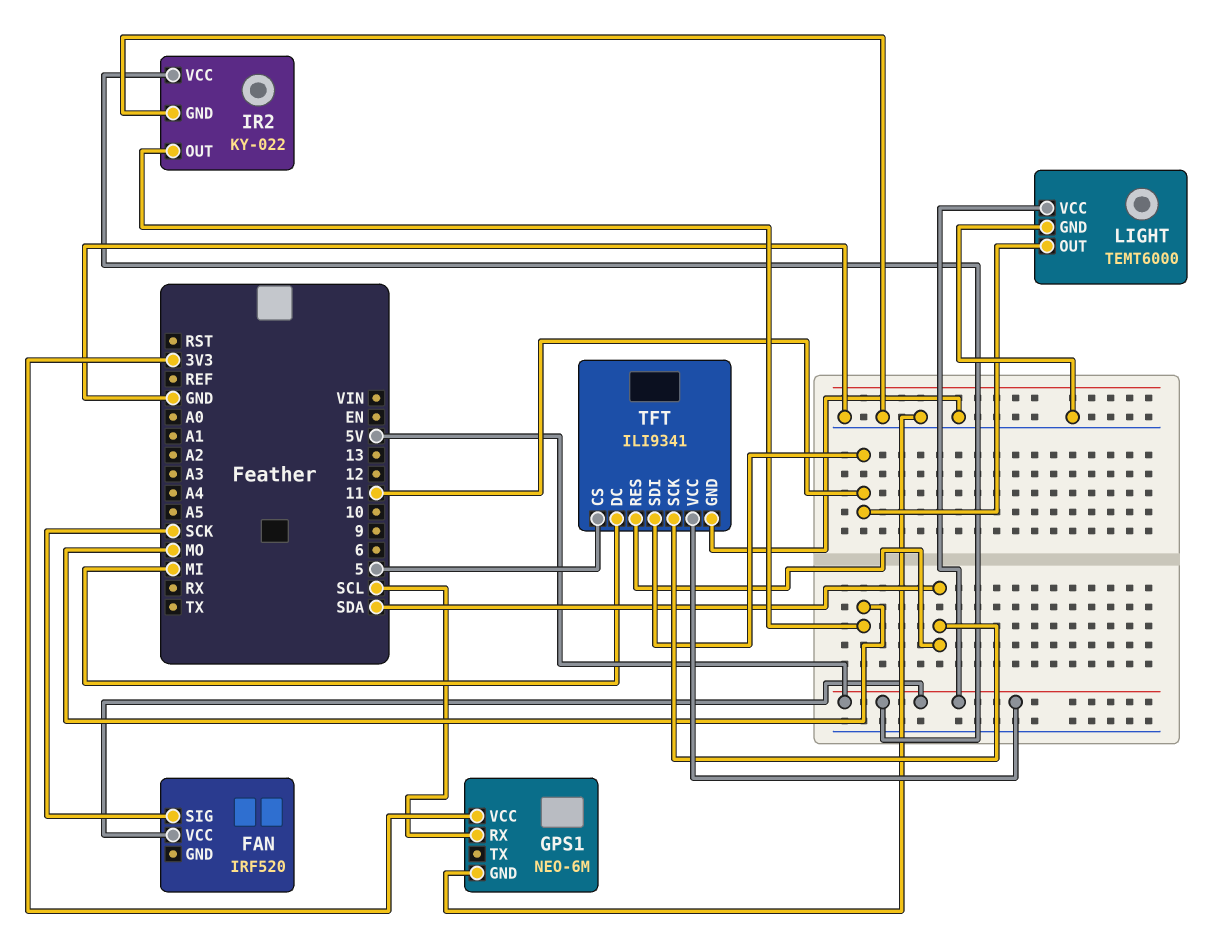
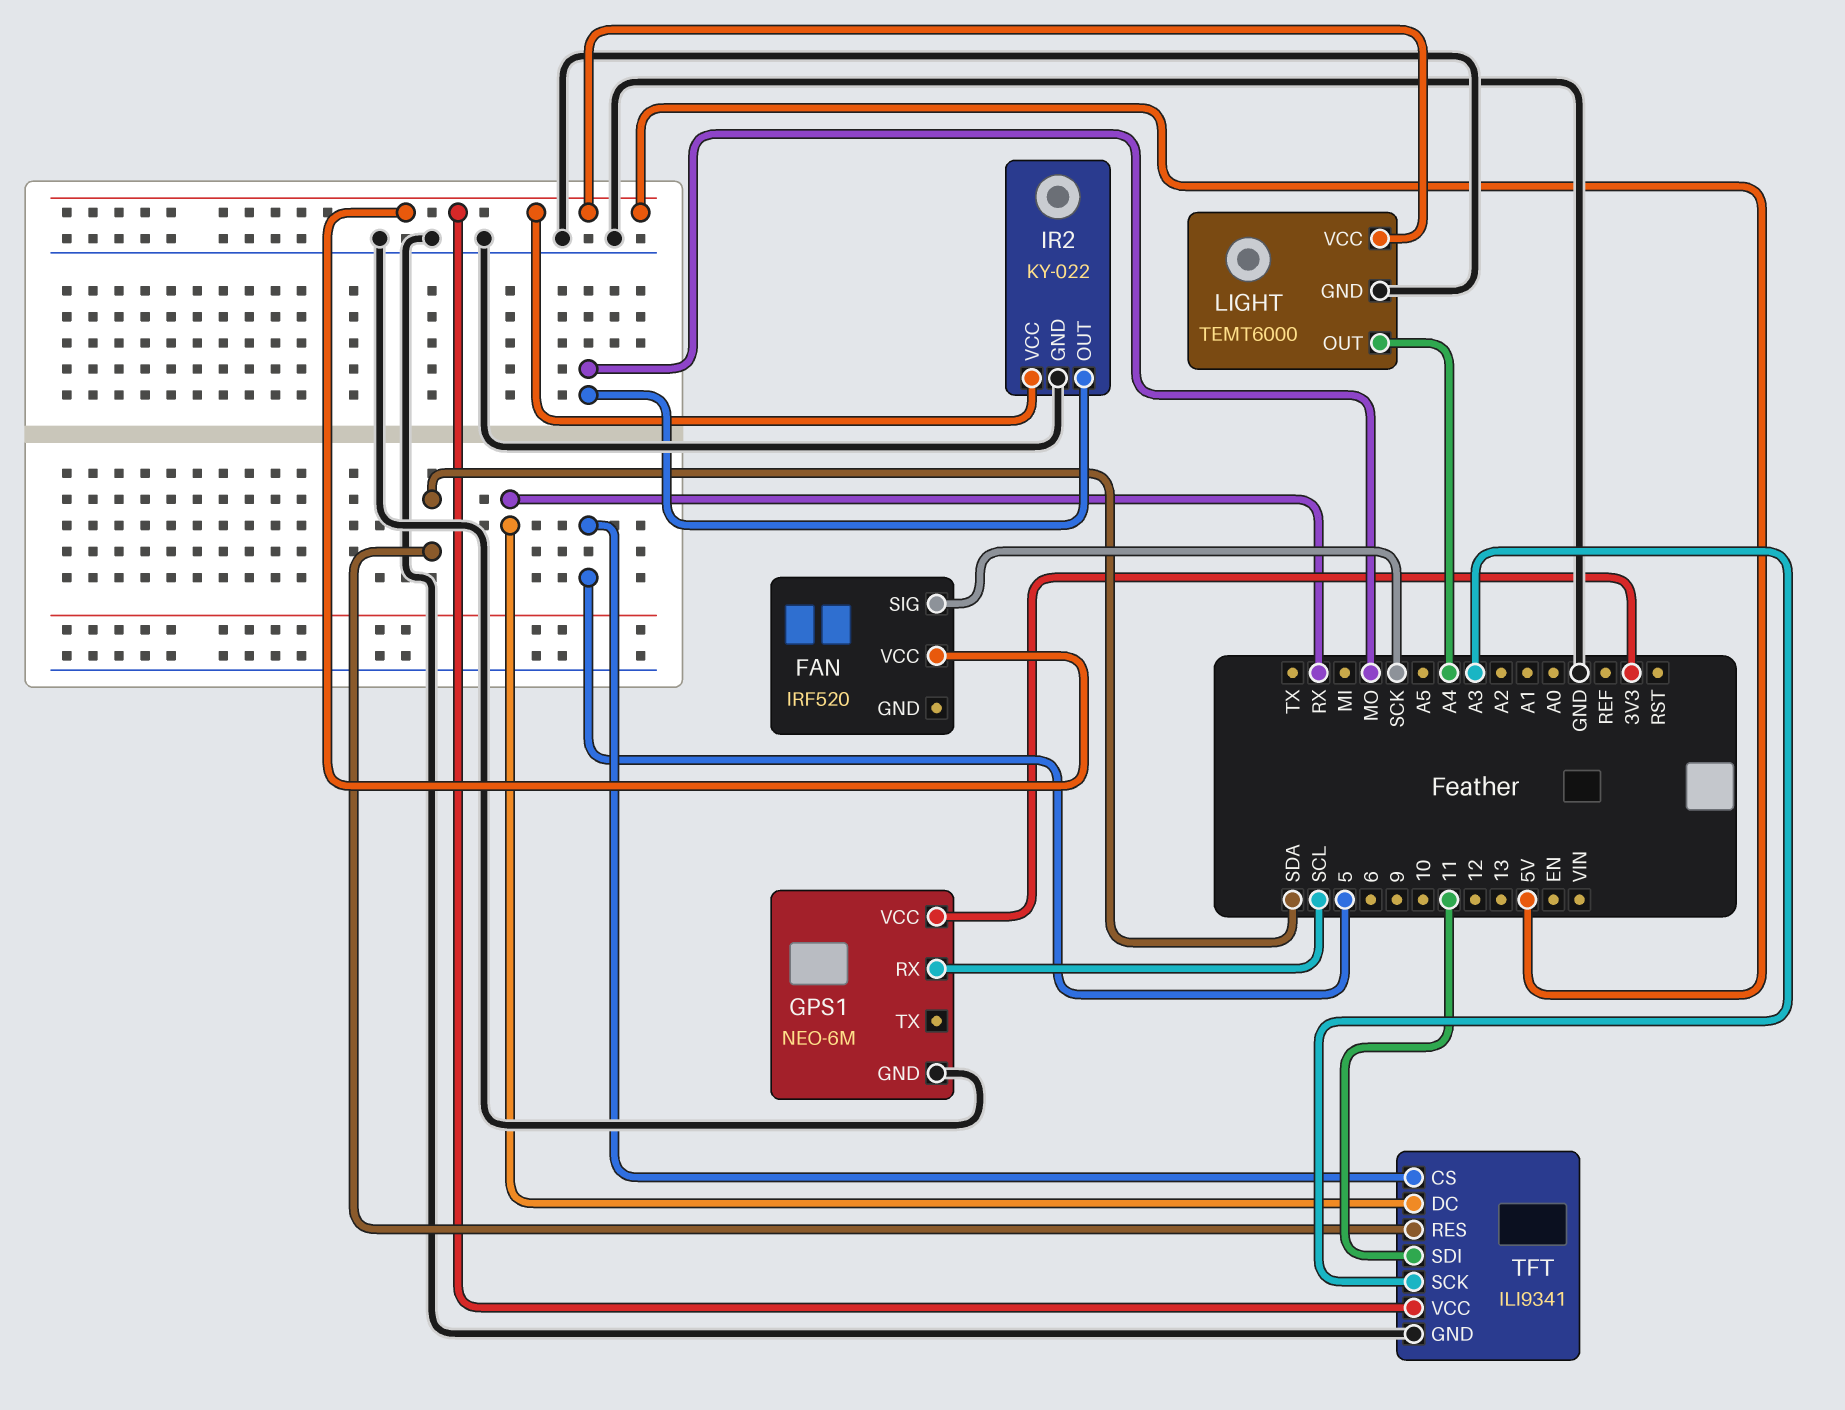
LIGHT pin OUT: 11 -> A4
TFT pin DC: MI -> RX
TFT pin SCK: SDA -> A3

